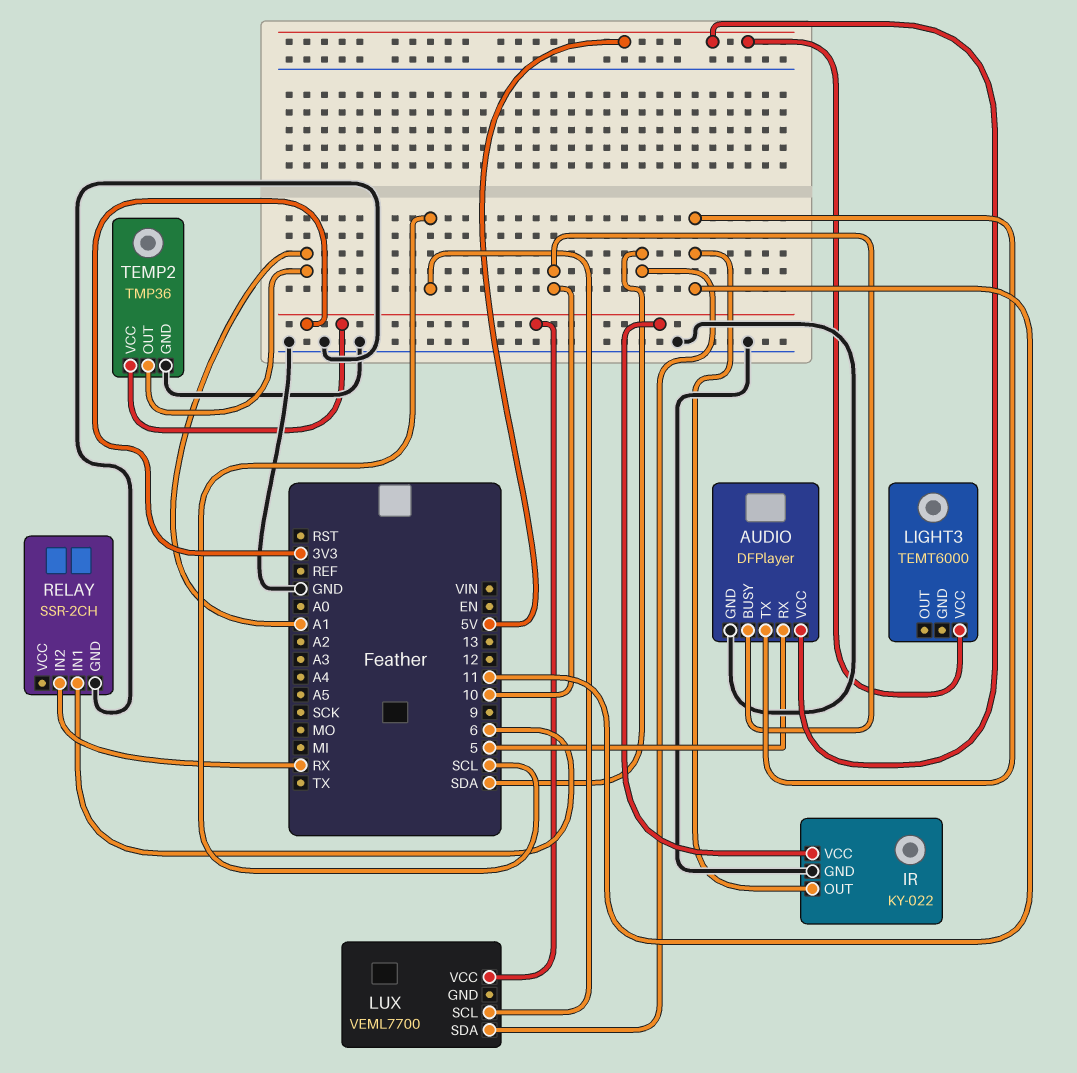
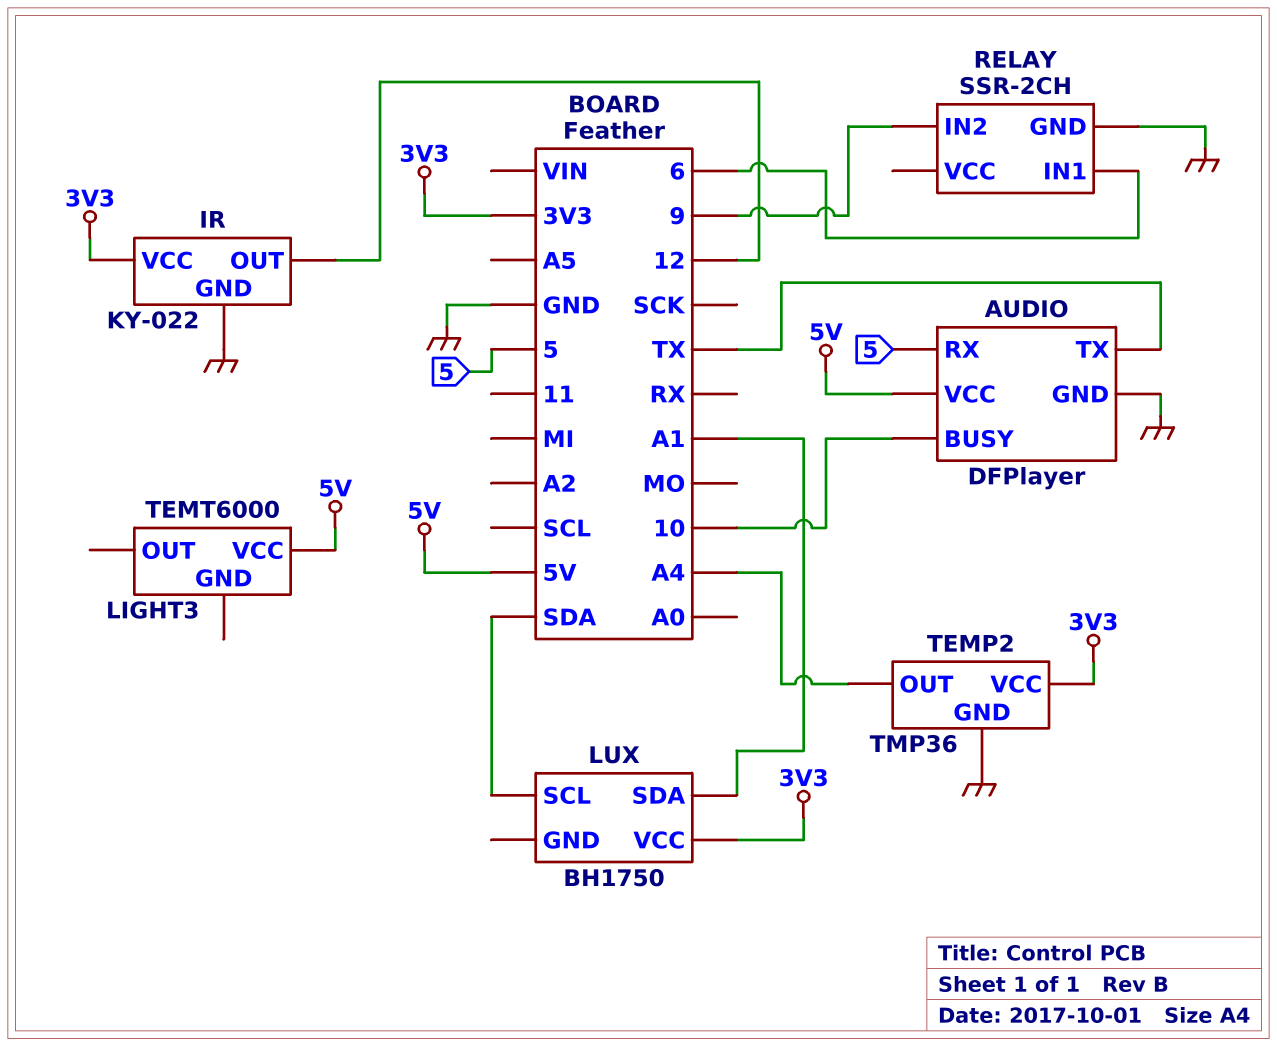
AUDIO pin TX: 11 -> TX
IR pin OUT: 11 -> 12
LUX: VEML7700 -> BH1750
LUX pin SCL: SCL -> SDA
LUX pin SDA: SDA -> A1
RELAY pin IN2: RX -> 9
TEMP2 pin OUT: A1 -> A4

